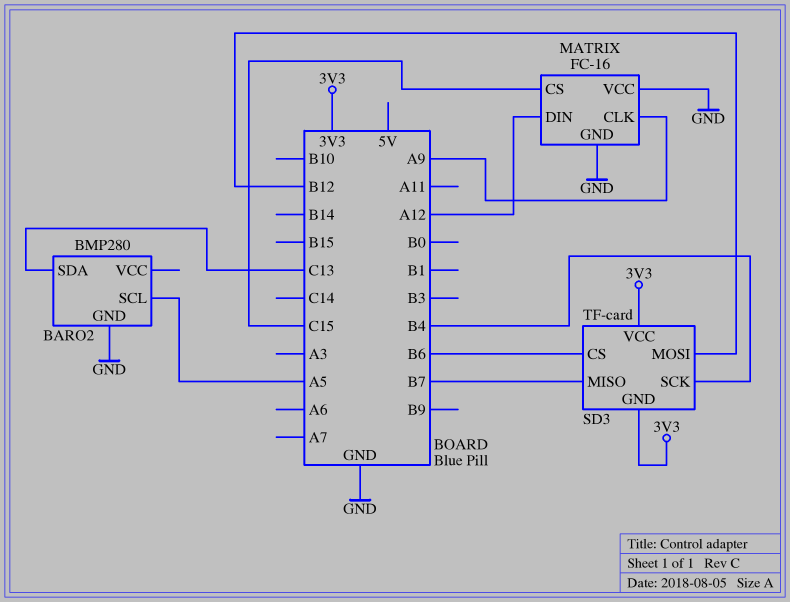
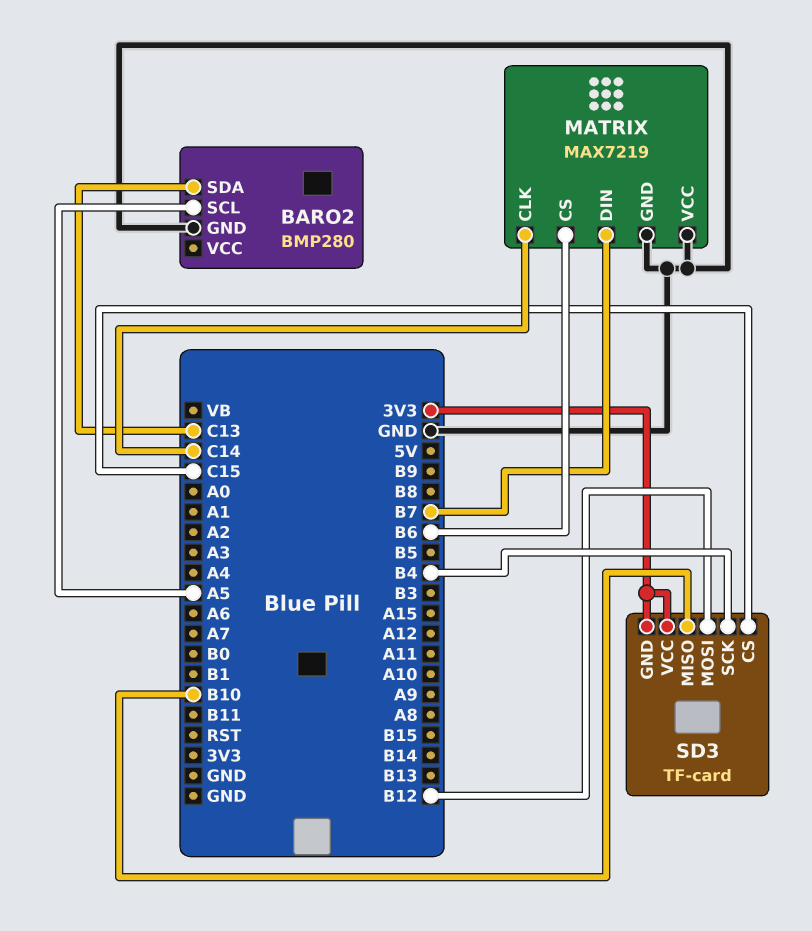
MATRIX: FC-16 -> MAX7219
MATRIX pin CLK: A9 -> C14
MATRIX pin CS: C15 -> B6
MATRIX pin DIN: A12 -> B7
SD3 pin CS: B6 -> C15
SD3 pin MISO: B7 -> B10

